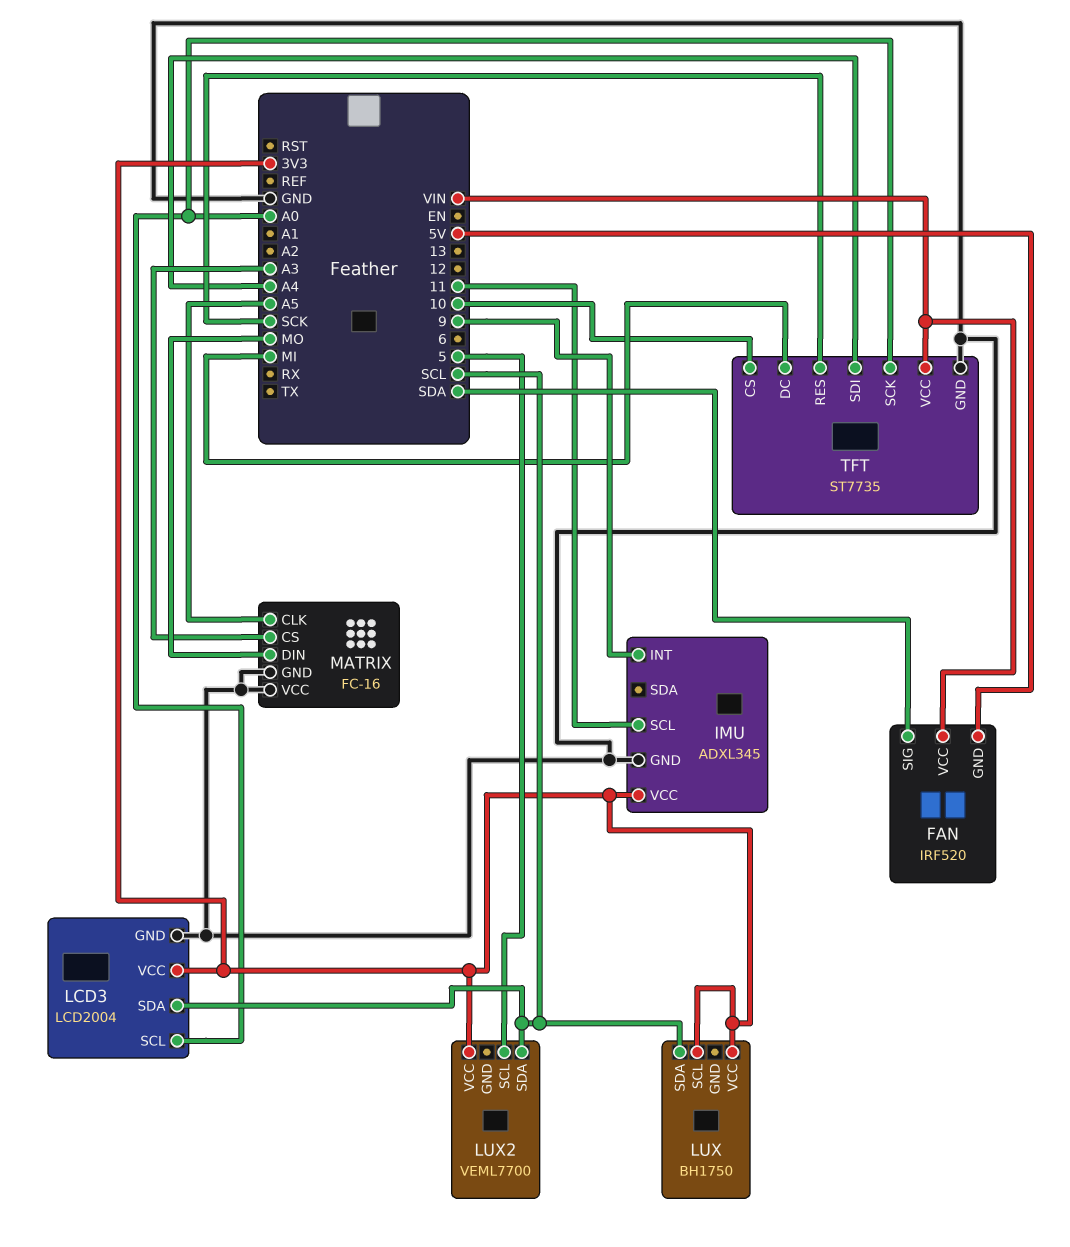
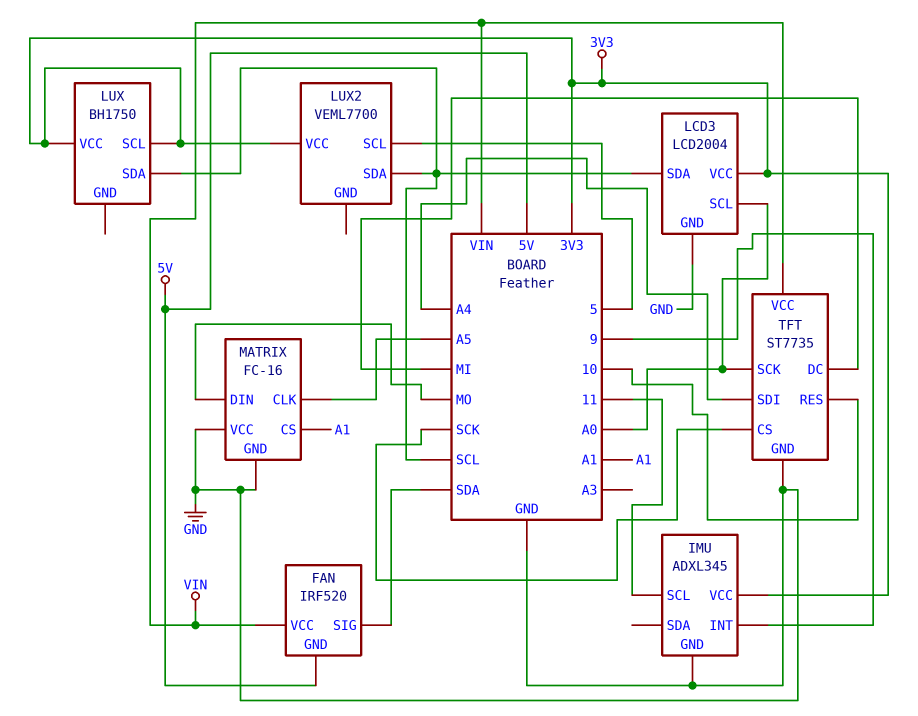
MATRIX pin CS: A3 -> A1
TFT pin CS: 10 -> SCK
TFT pin RES: SCK -> 10

